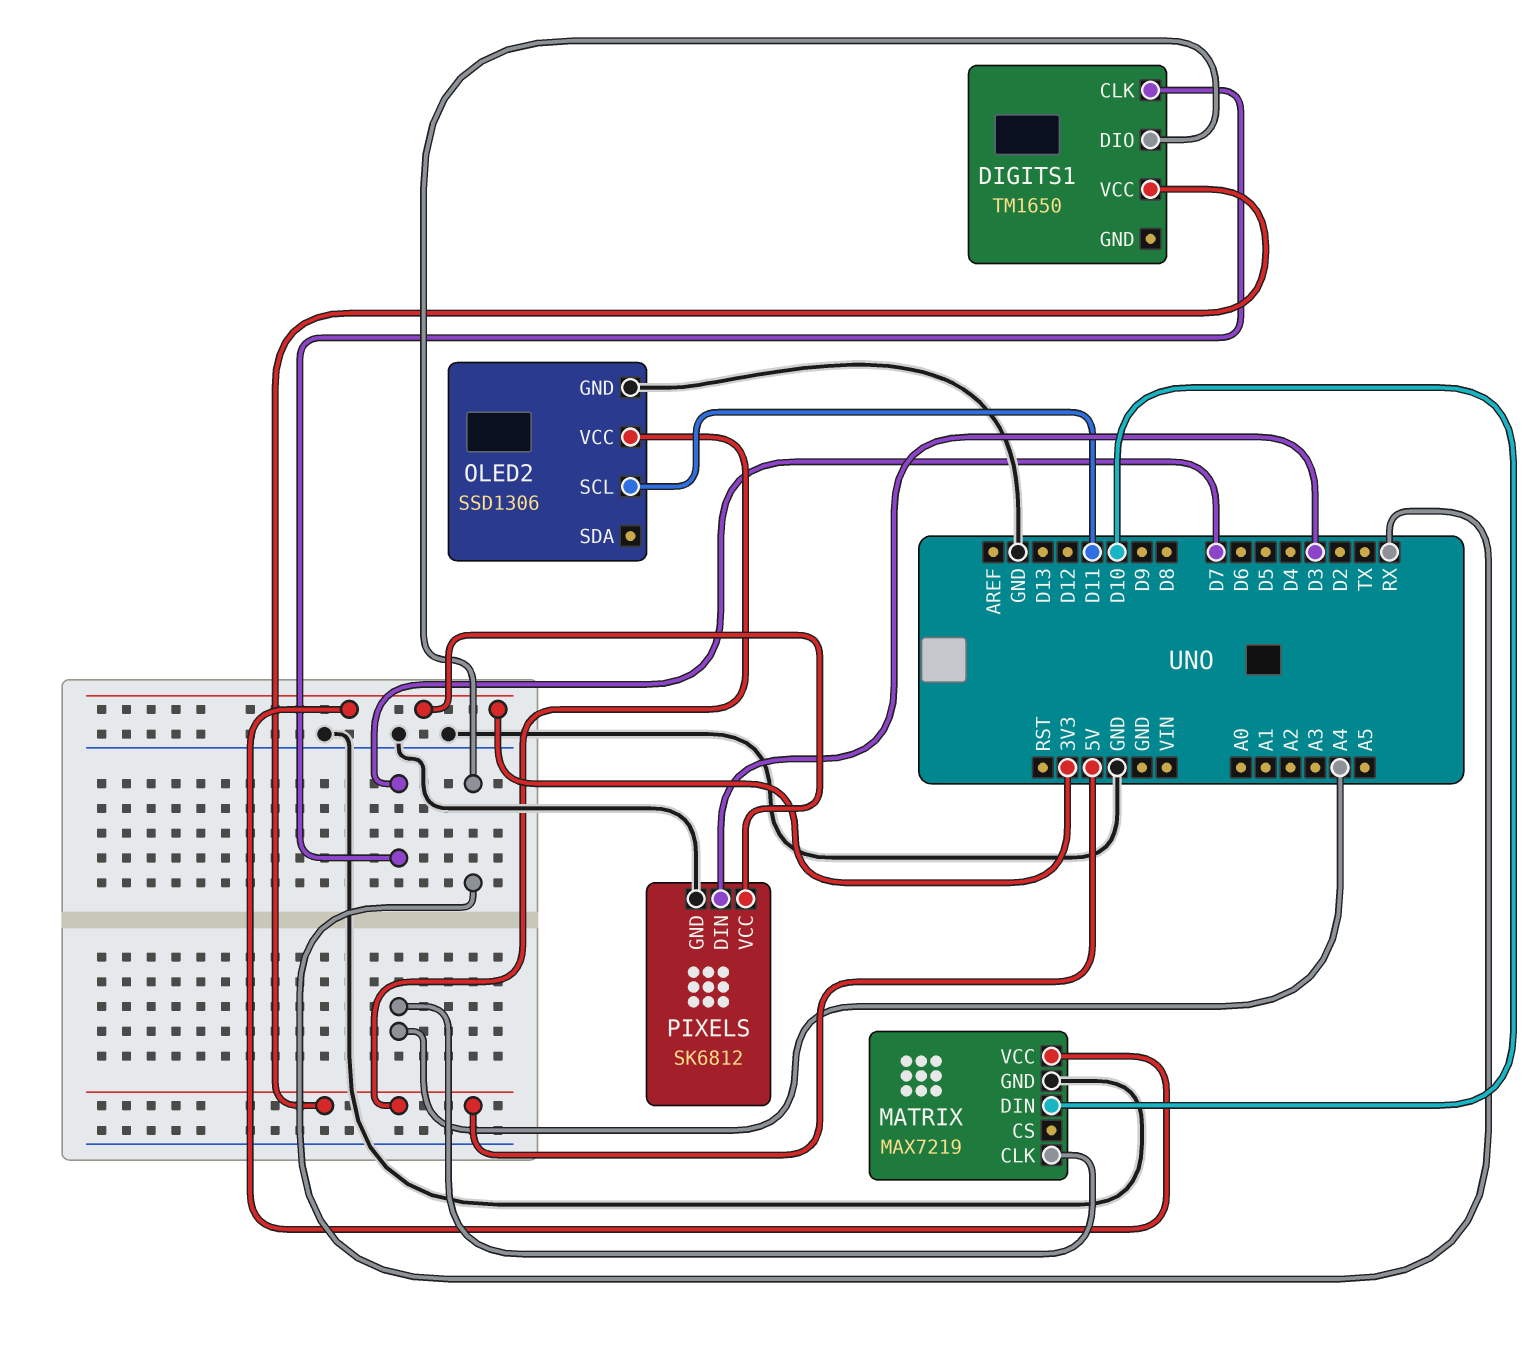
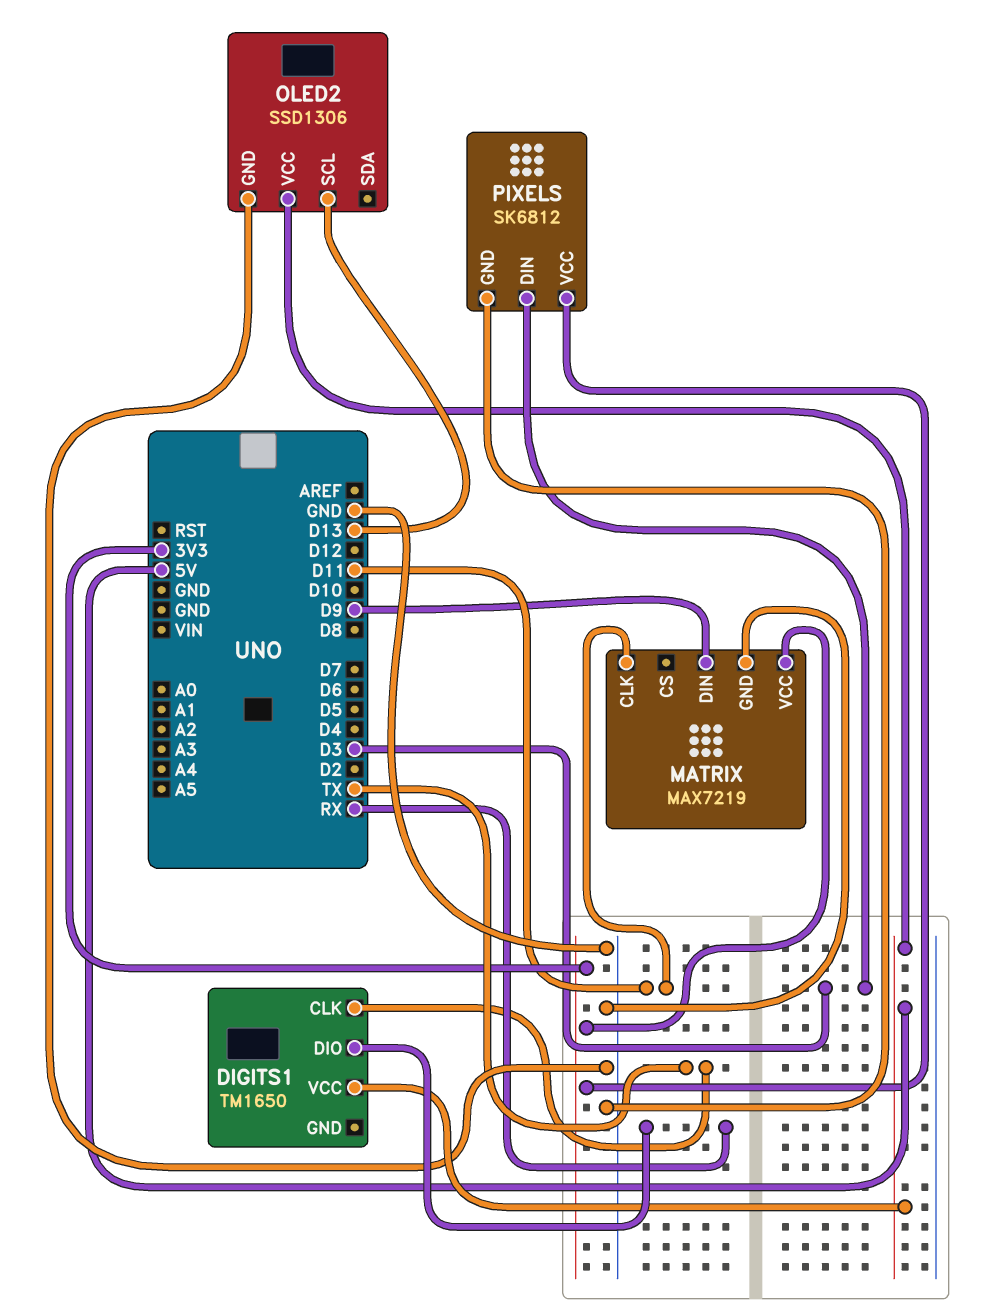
DIGITS1 pin CLK: D7 -> TX
MATRIX pin CLK: A4 -> D11
MATRIX pin DIN: D10 -> D9
OLED2 pin SCL: D11 -> D13

